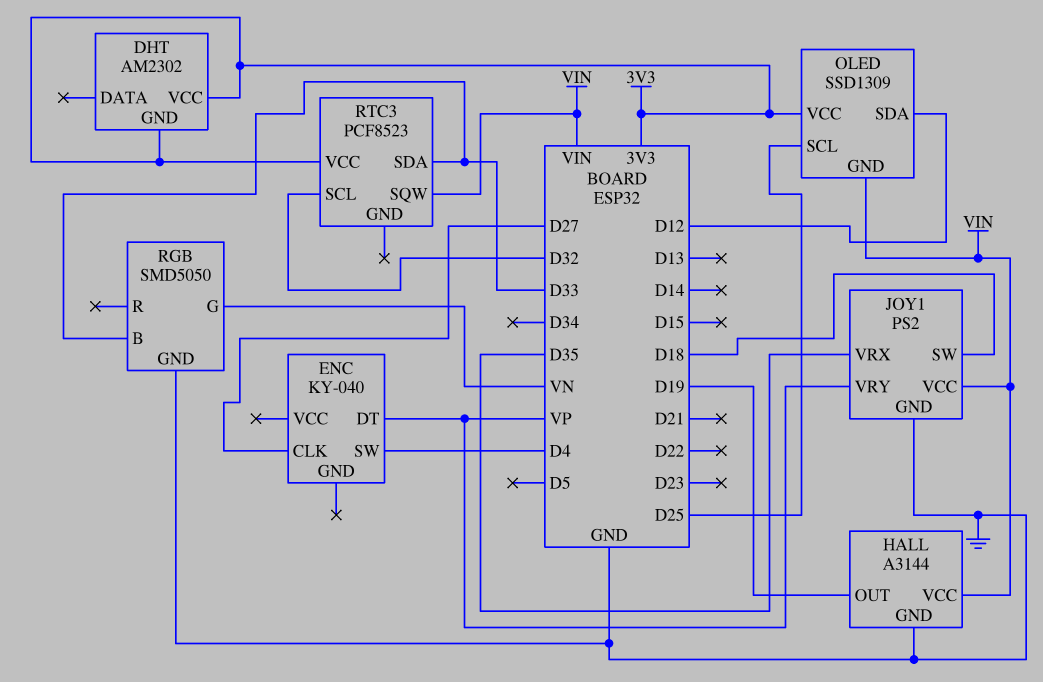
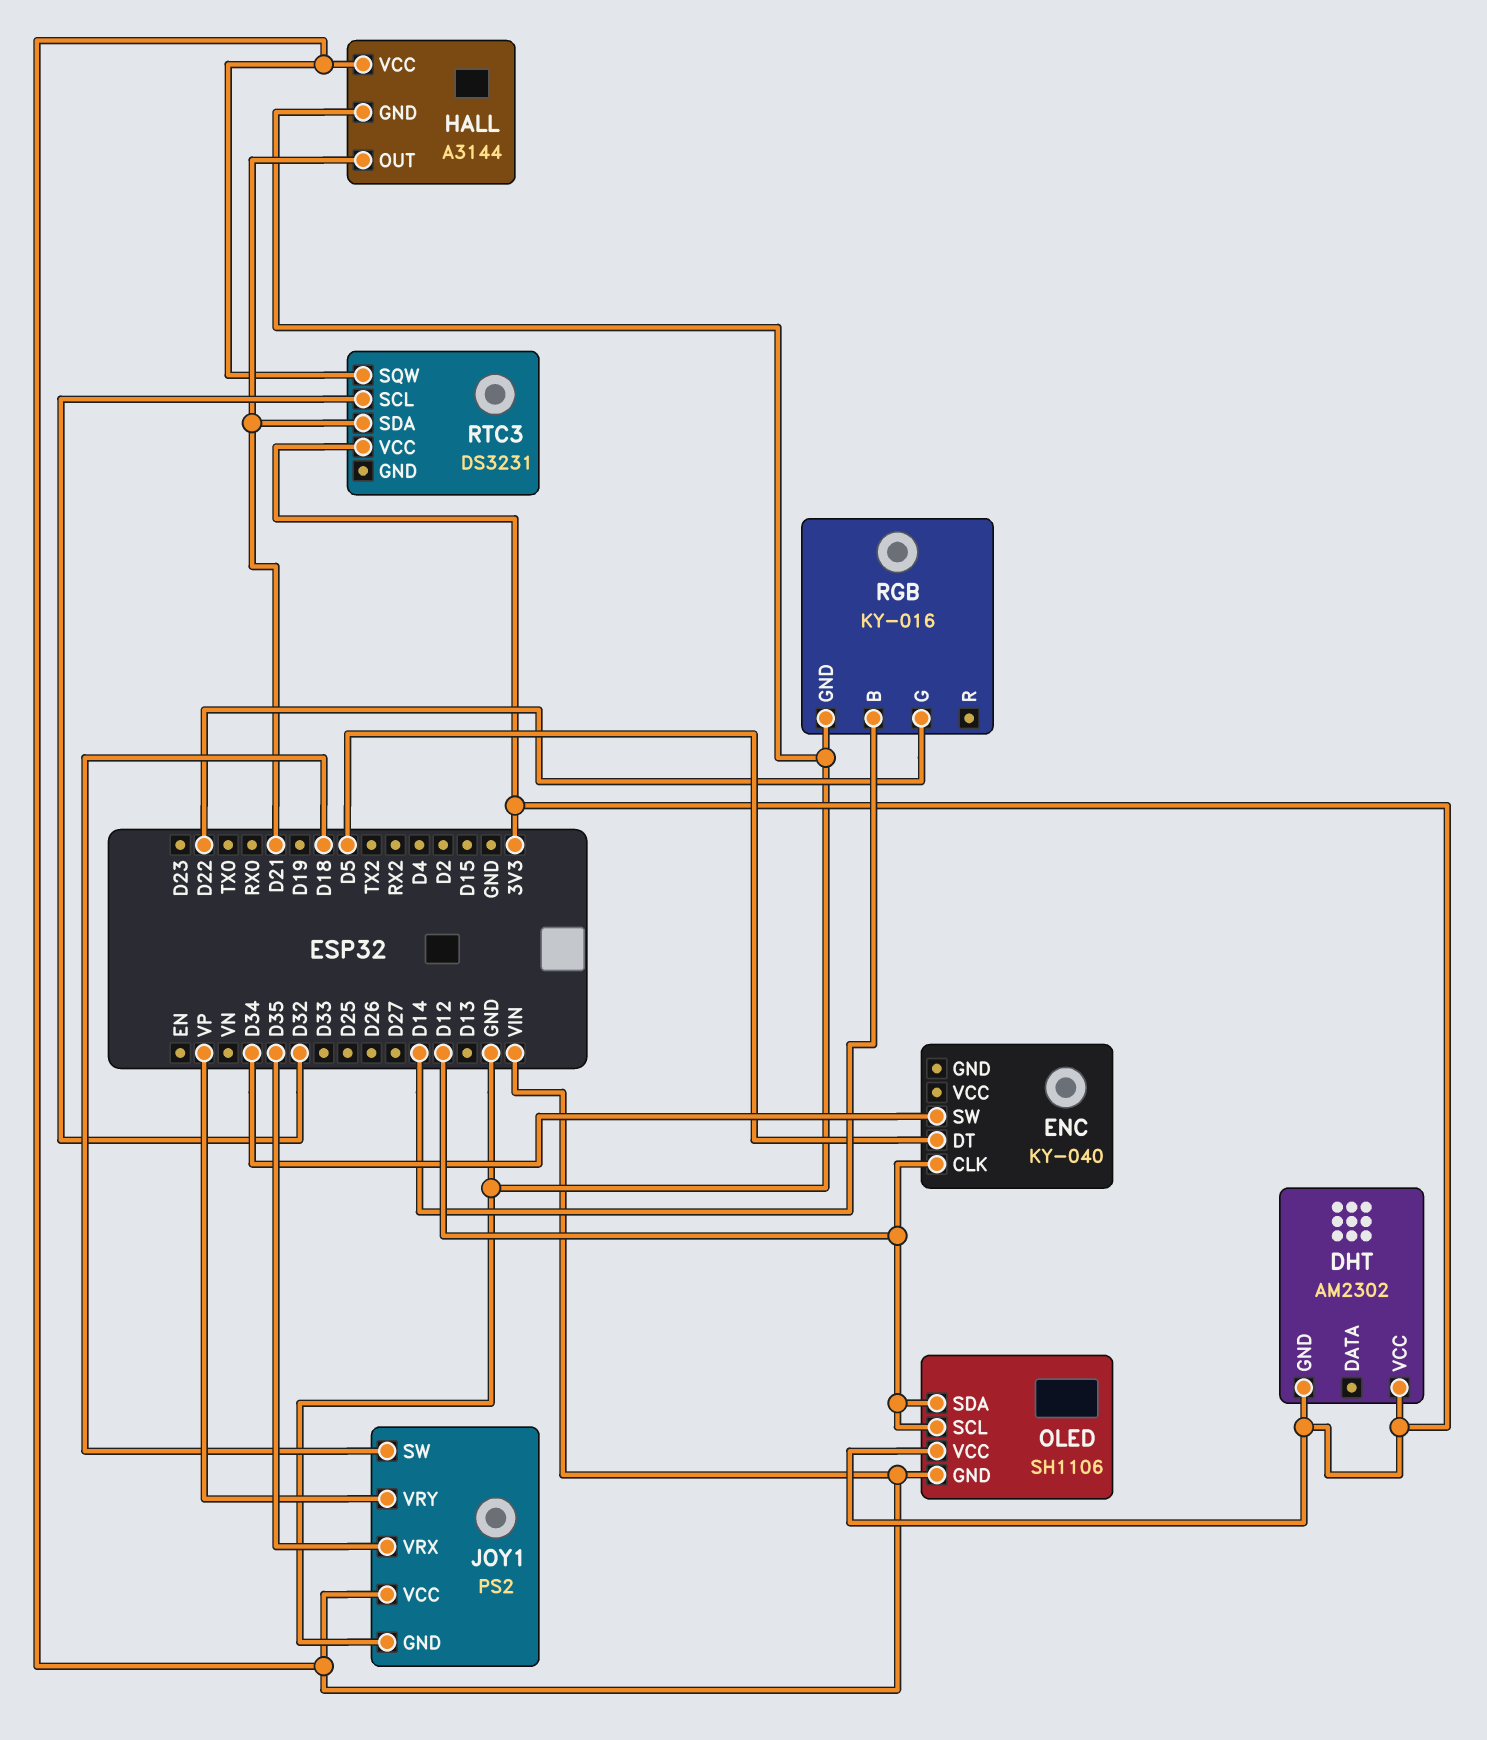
ENC pin CLK: D27 -> D12
ENC pin DT: VP -> D5
ENC pin SW: D4 -> D34
HALL pin OUT: D19 -> D21
OLED: SSD1309 -> SH1106
OLED pin SCL: D25 -> D12
RGB: SMD5050 -> KY-016
RGB pin B: D33 -> D14
RGB pin G: VN -> D22
RTC3: PCF8523 -> DS3231
RTC3 pin SDA: D33 -> D21

